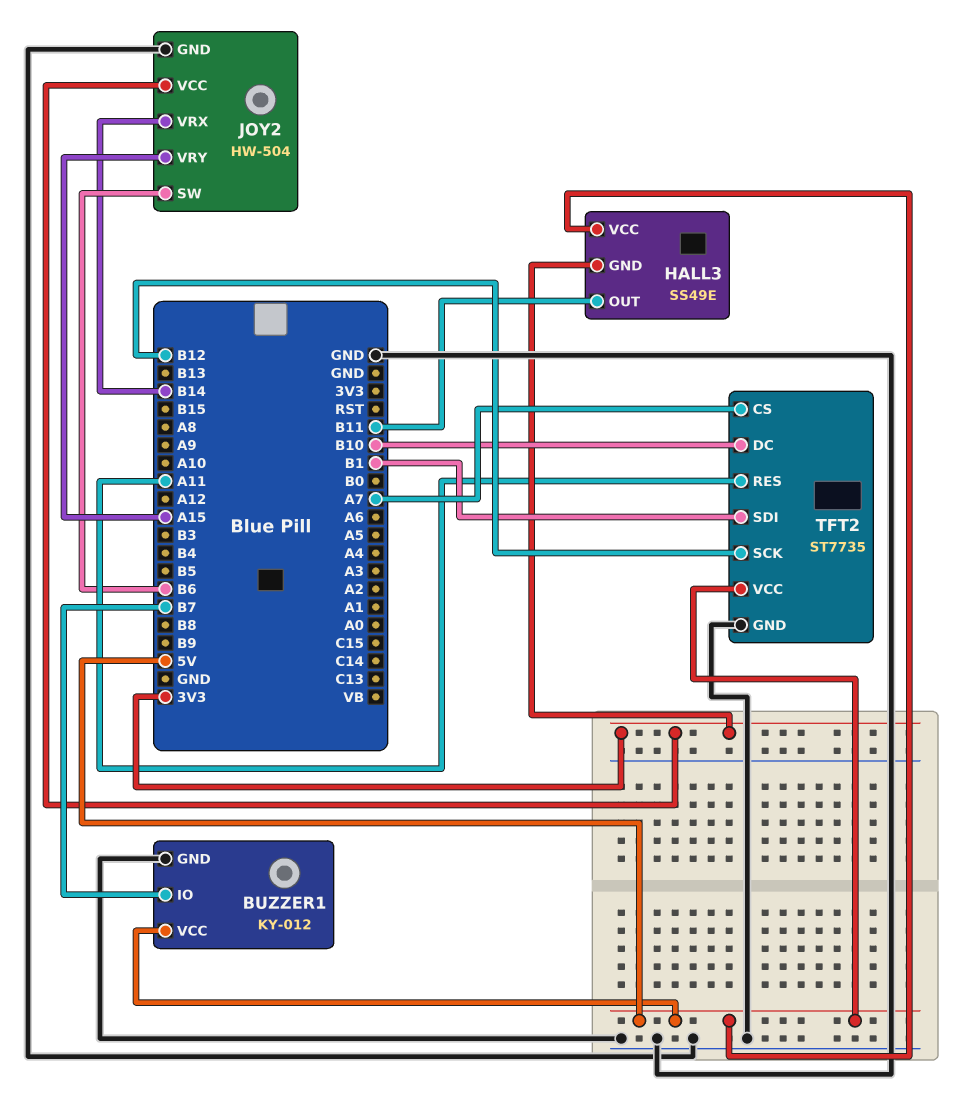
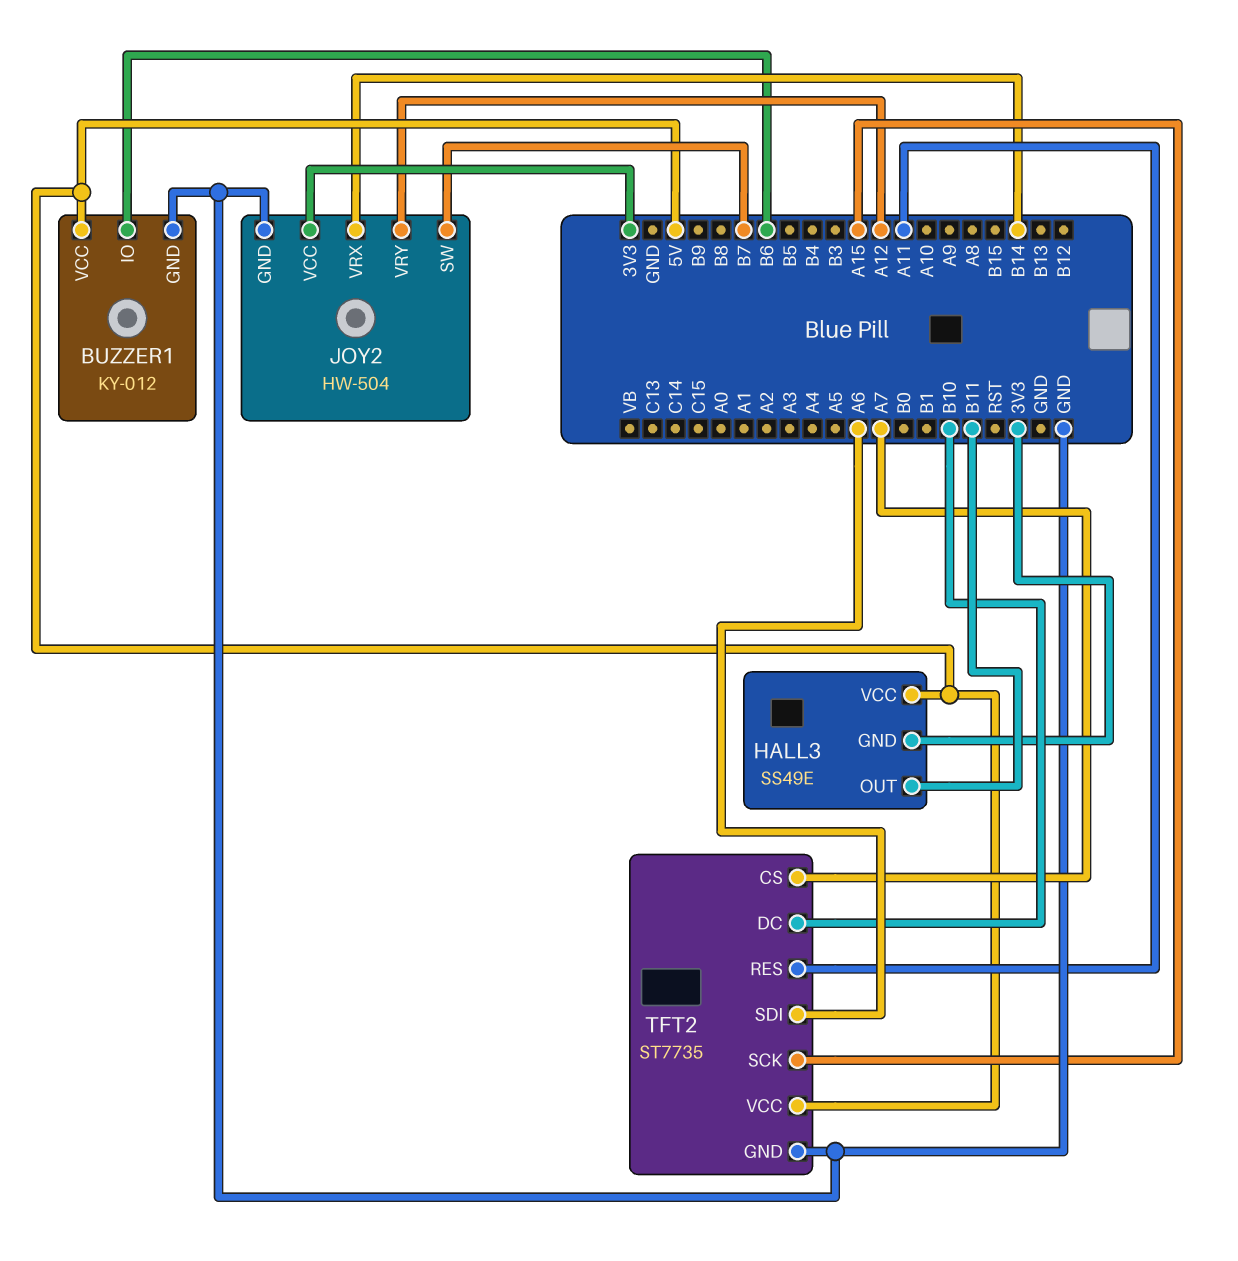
BUZZER1 pin IO: B7 -> B6
JOY2 pin SW: B6 -> B7
JOY2 pin VRY: A15 -> A12
TFT2 pin SCK: B12 -> A15
TFT2 pin SDI: B1 -> A6

